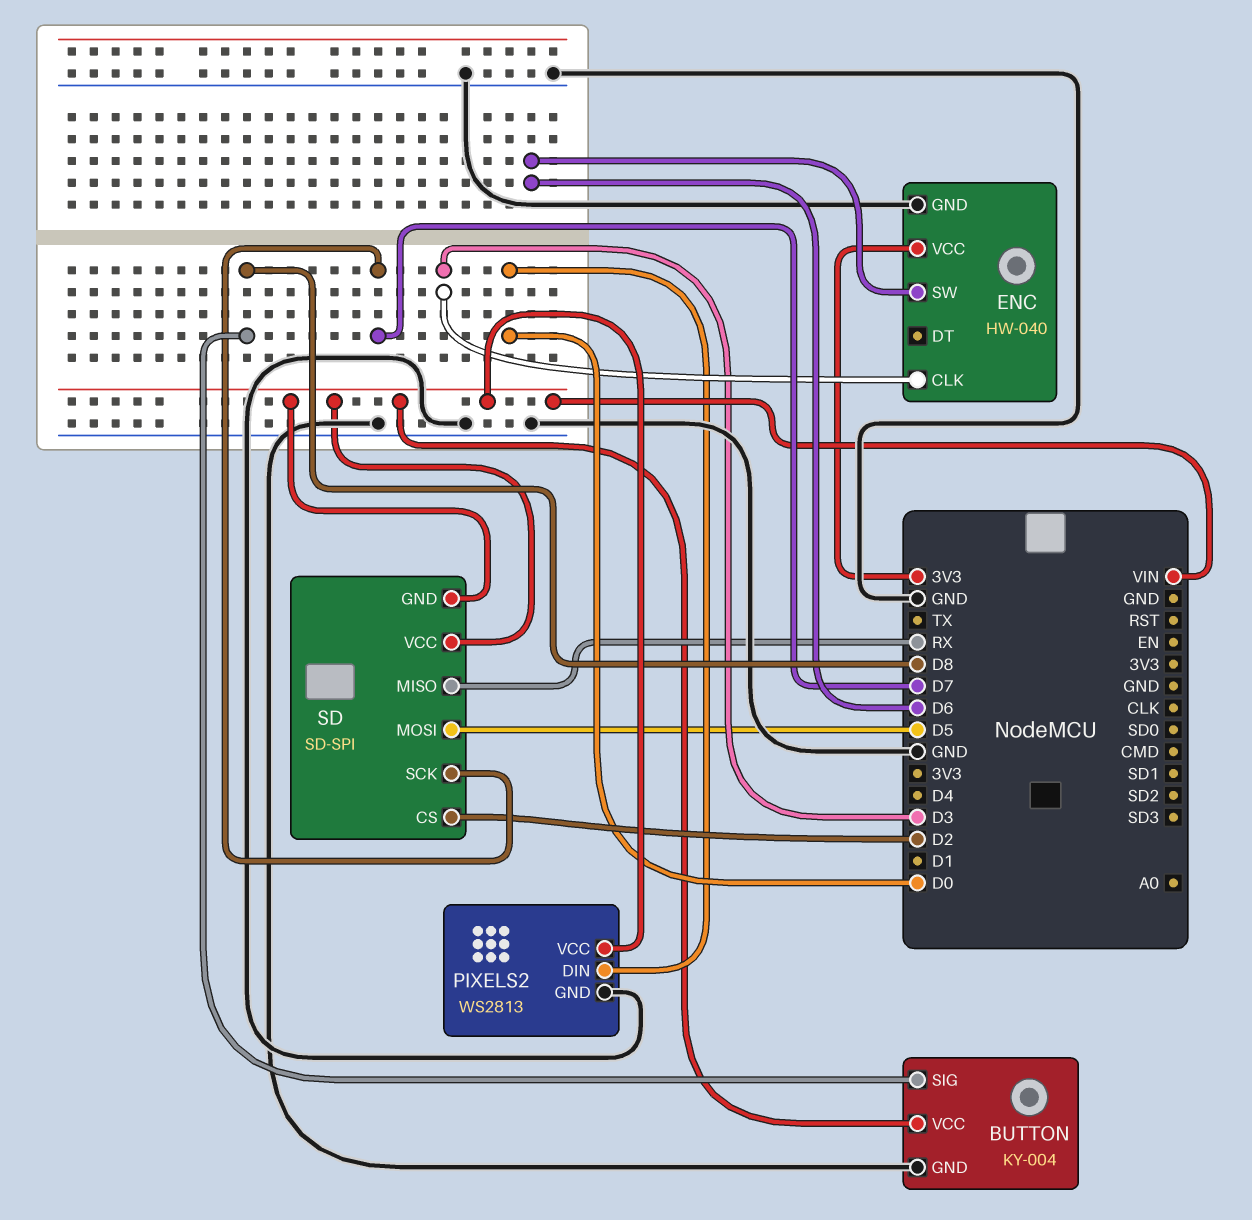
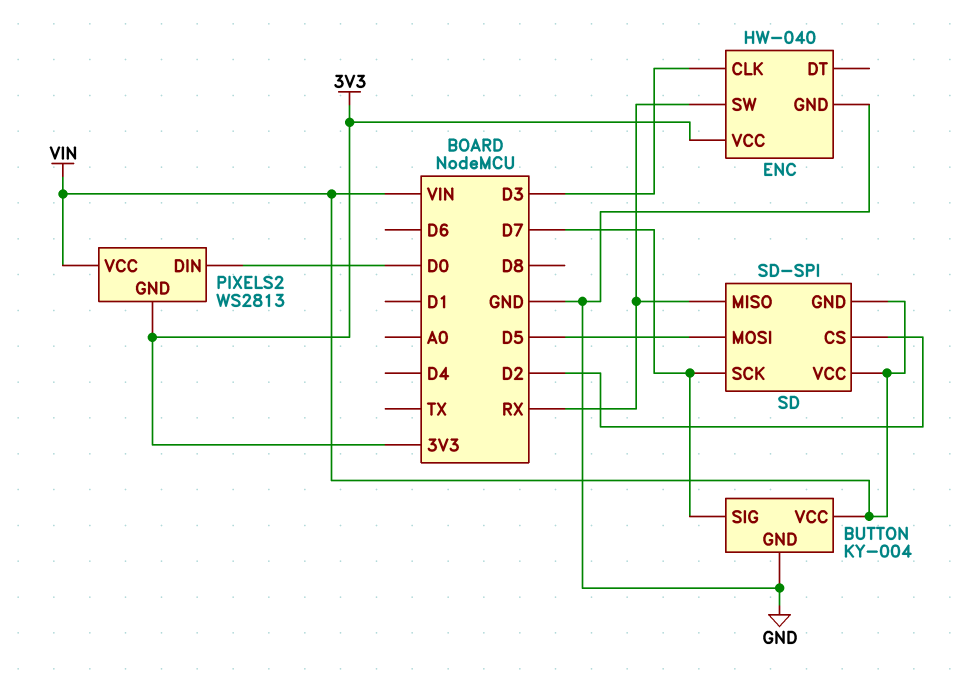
BUTTON pin SIG: D8 -> D7
ENC pin SW: D6 -> RX
PIXELS2 pin GND: GND -> 3V3

